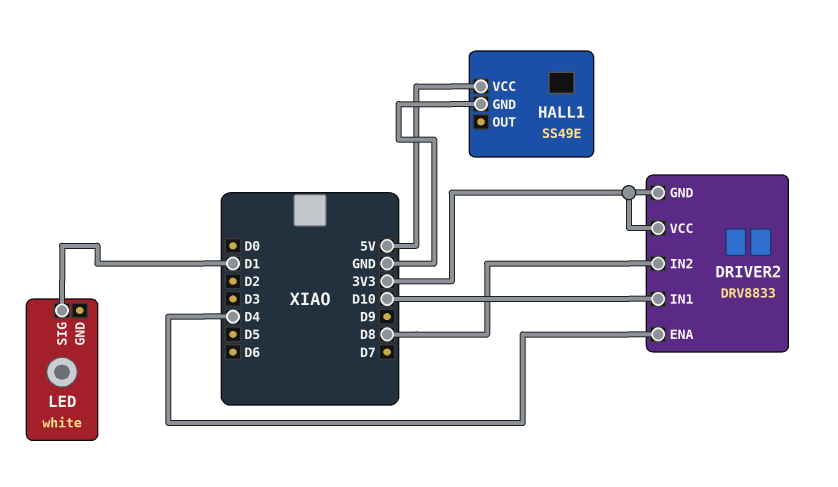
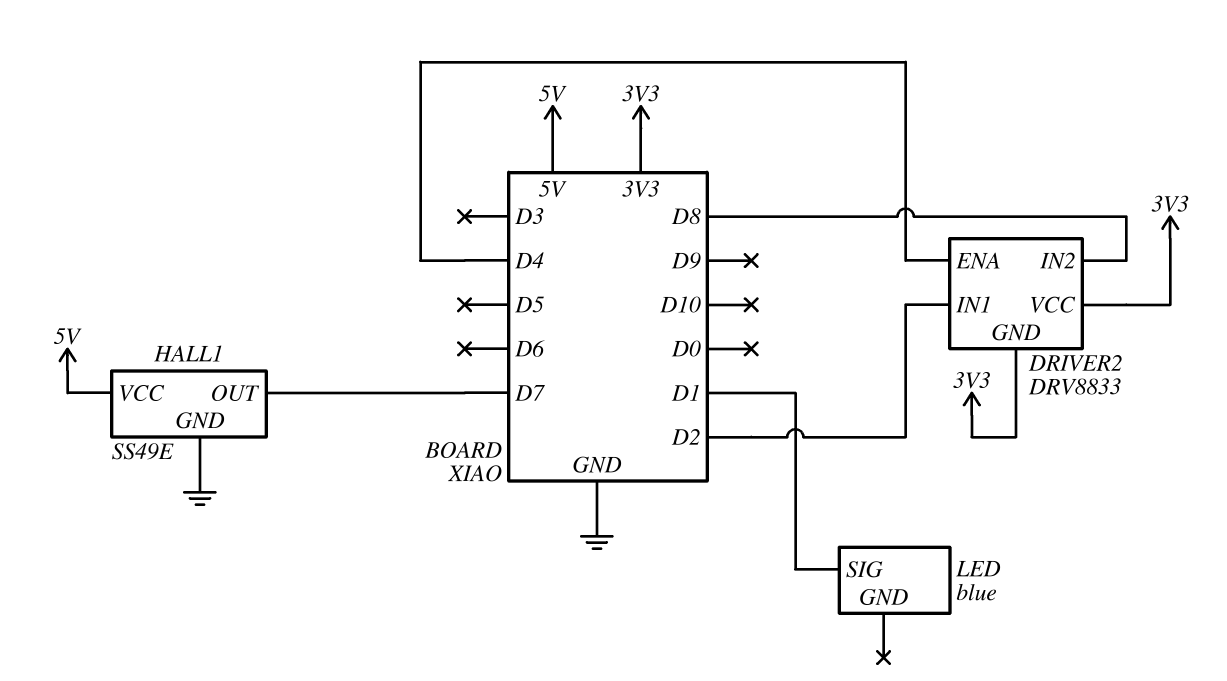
DRIVER2 pin IN1: D10 -> D2
HALL1 pin OUT: none -> D7
LED: white -> blue

